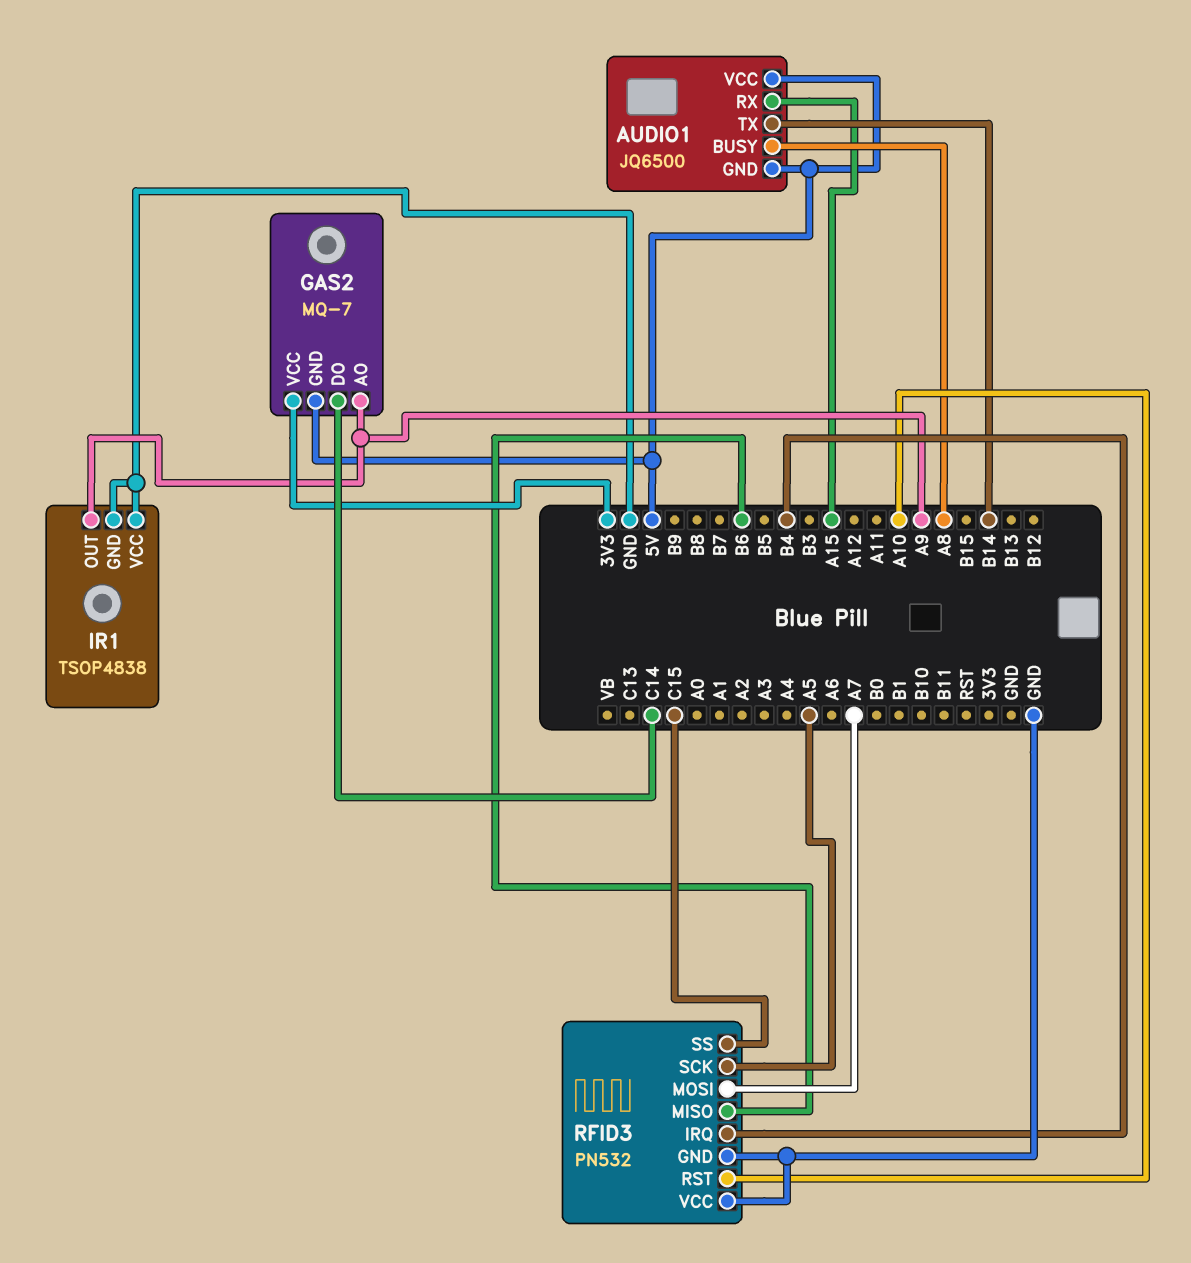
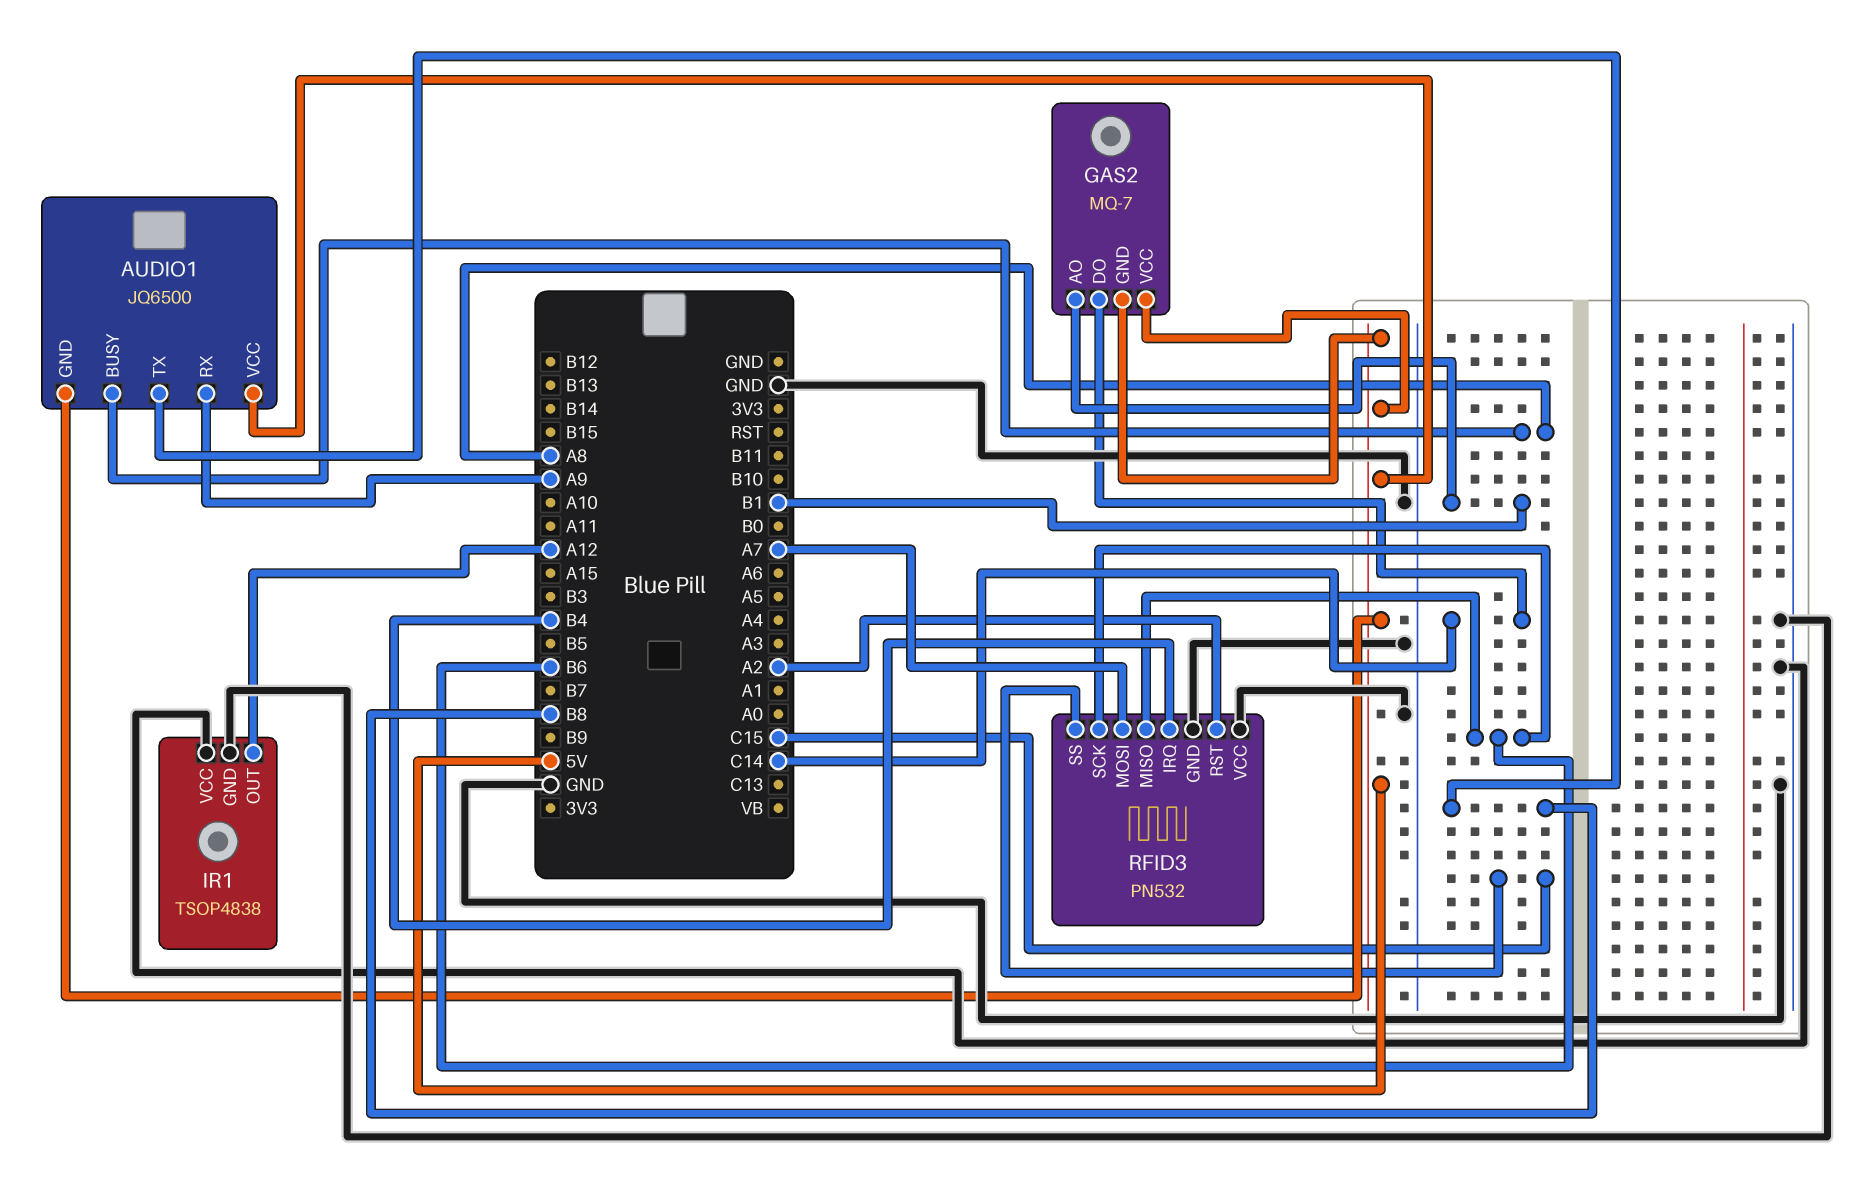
AUDIO1 pin RX: A15 -> A9
AUDIO1 pin TX: B14 -> B8
GAS2 pin AO: A9 -> B1
GAS2 pin VCC: 3V3 -> 5V
IR1 pin OUT: A9 -> A12
RFID3 pin RST: A10 -> A2
RFID3 pin SCK: A5 -> B6

